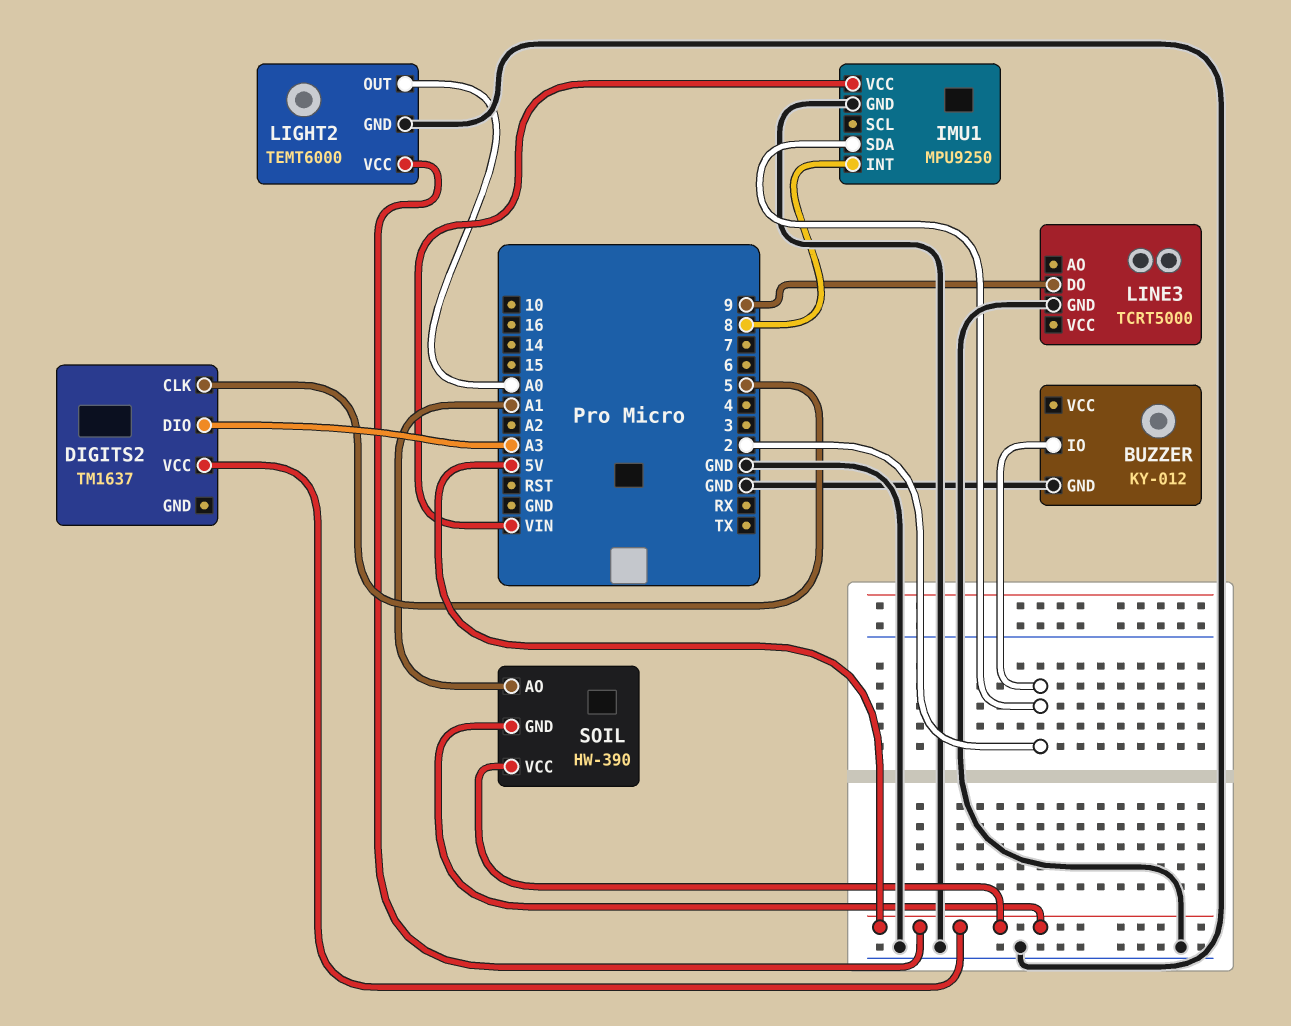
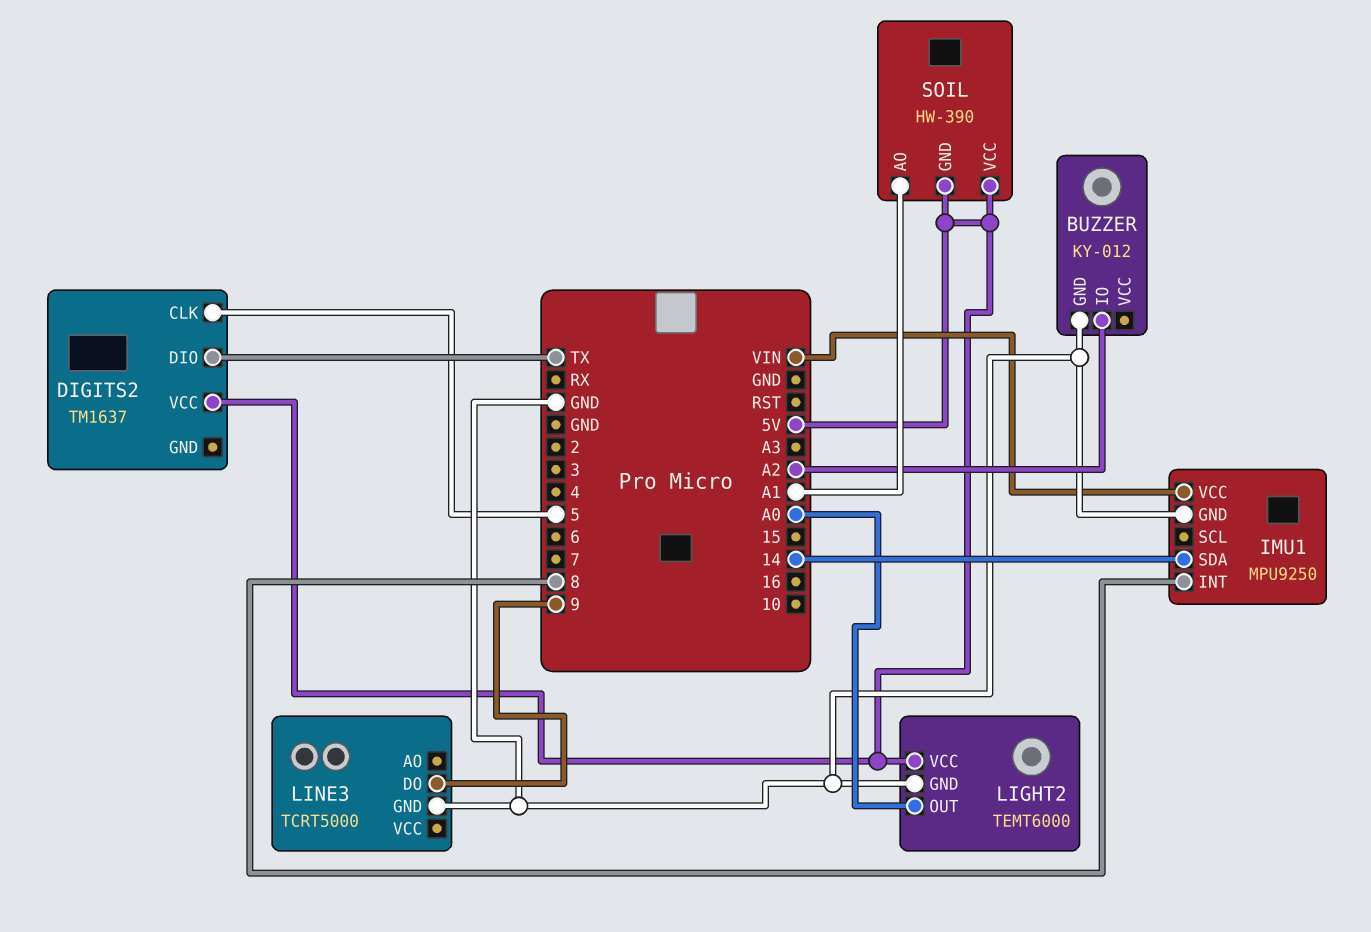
BUZZER pin IO: 2 -> A2
DIGITS2 pin DIO: A3 -> TX
IMU1 pin SDA: 2 -> 14

